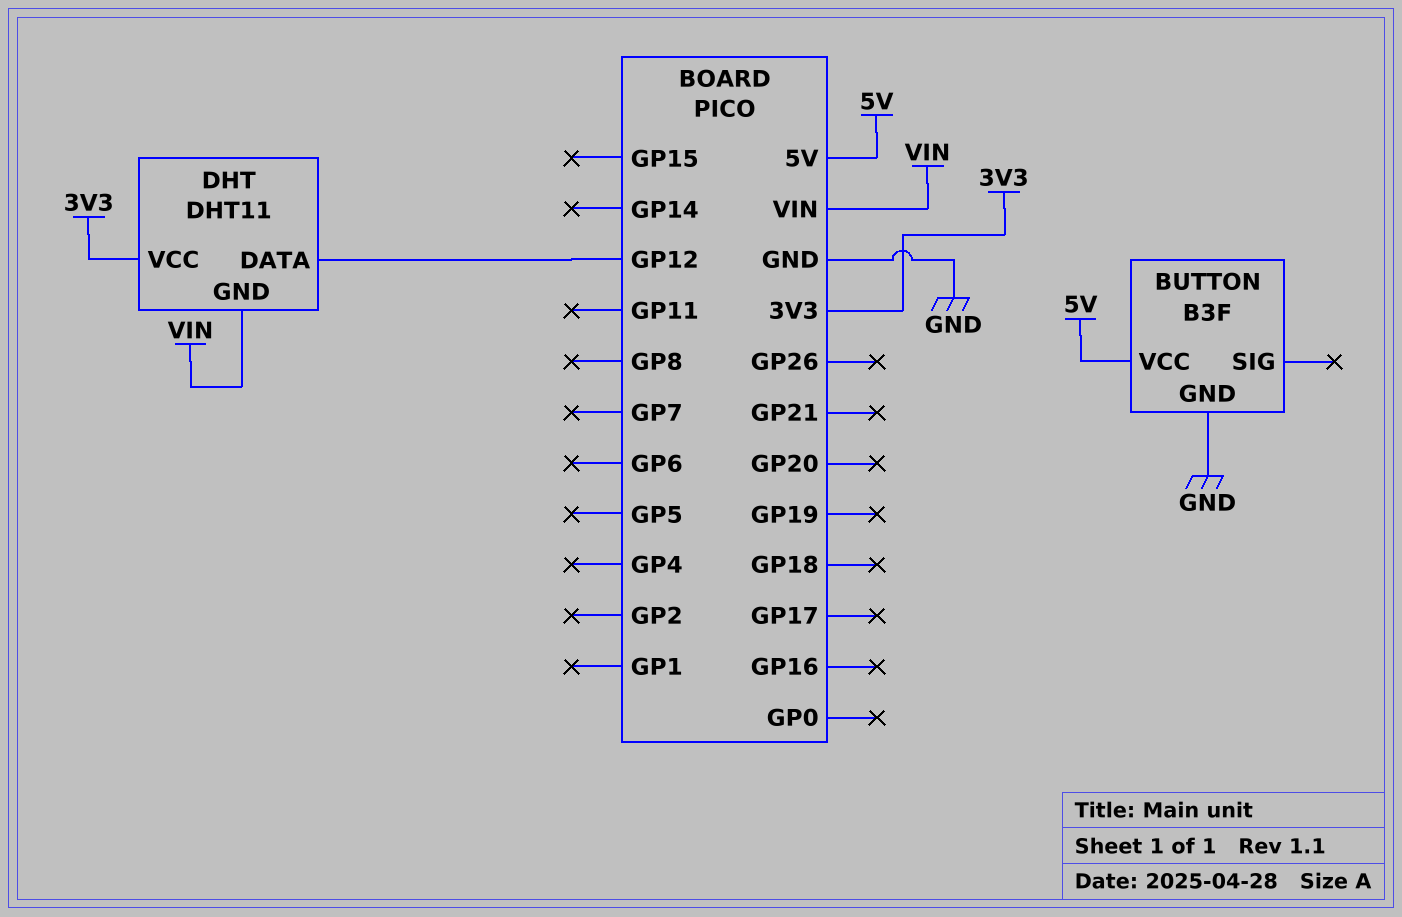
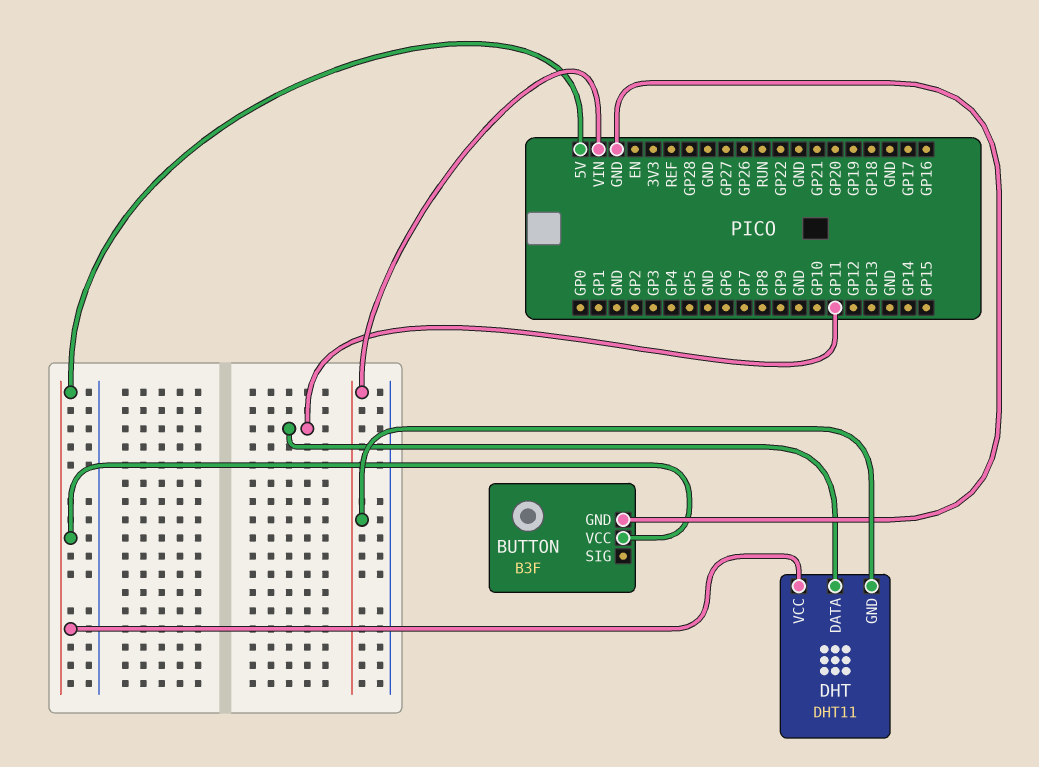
DHT pin DATA: GP12 -> GP11
DHT pin VCC: 3V3 -> 5V

